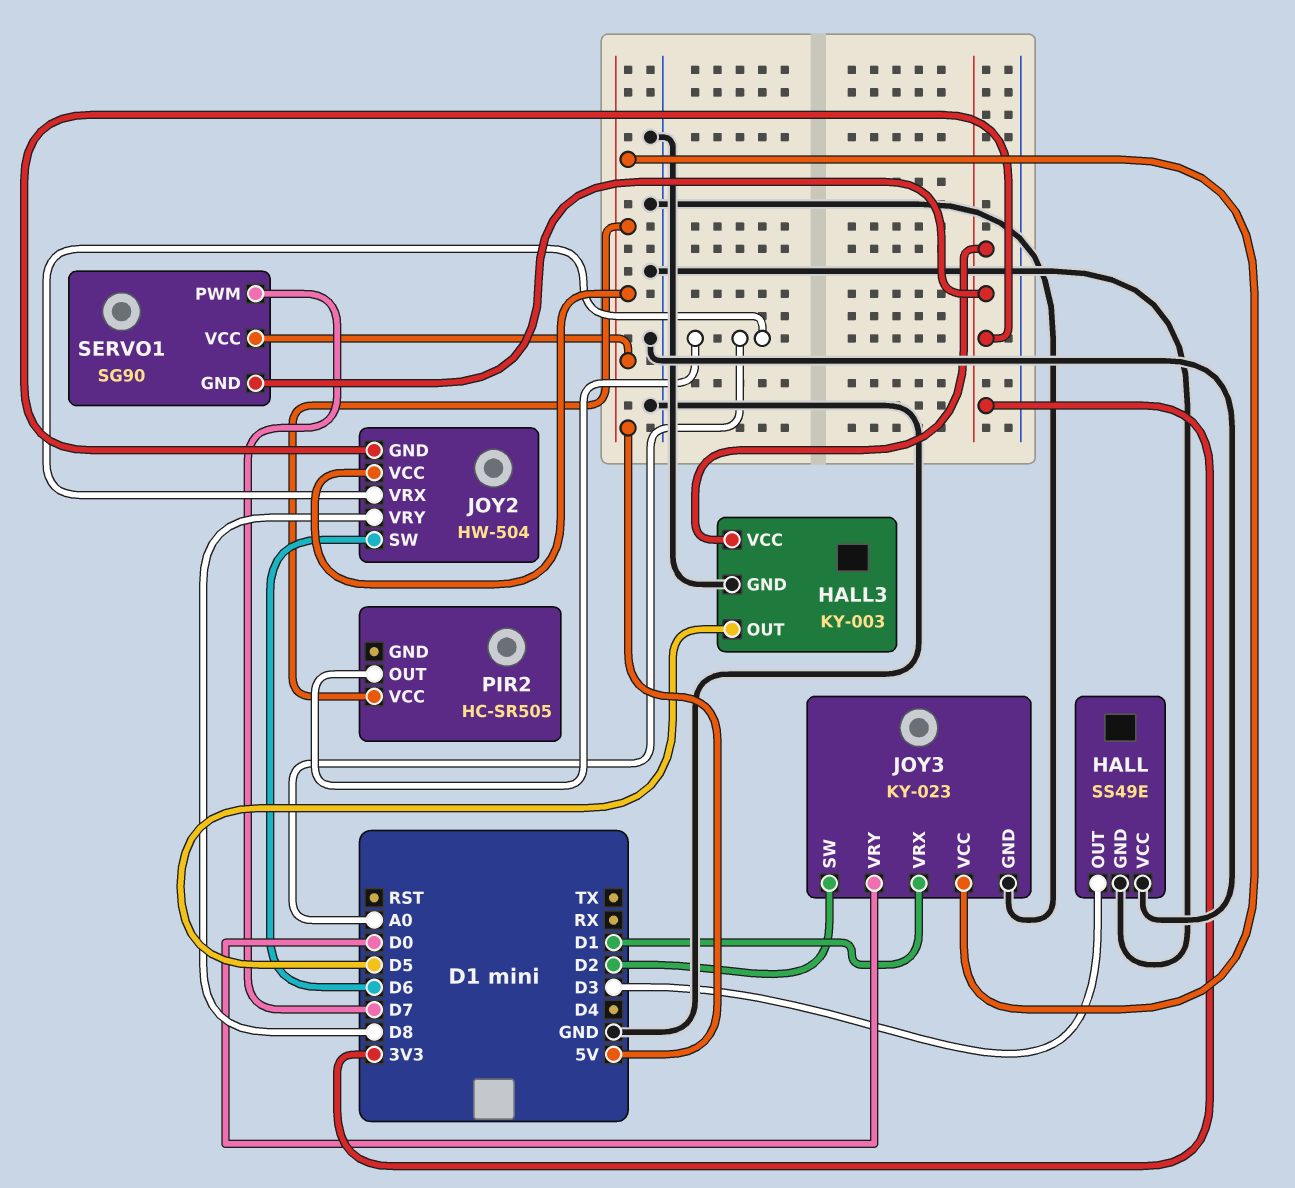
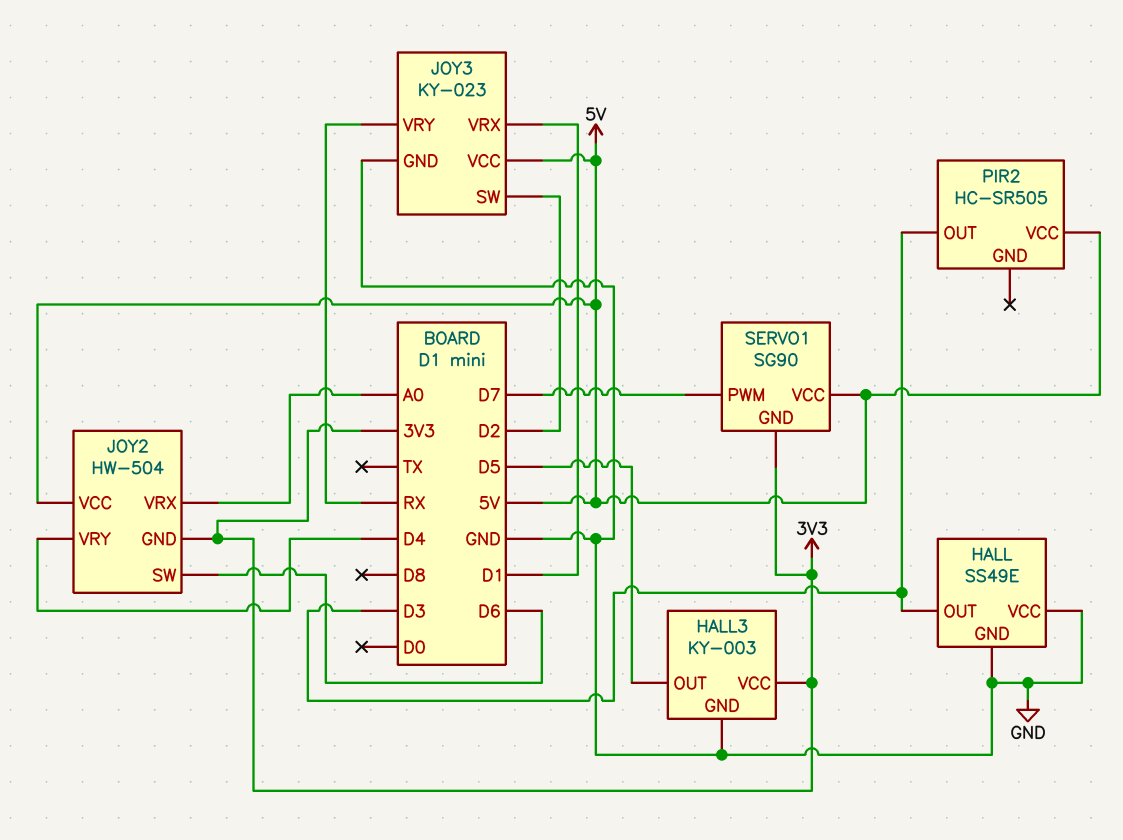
JOY2 pin VRY: D8 -> D4
JOY3 pin VRY: D0 -> RX
PIR2 pin OUT: A0 -> D3

